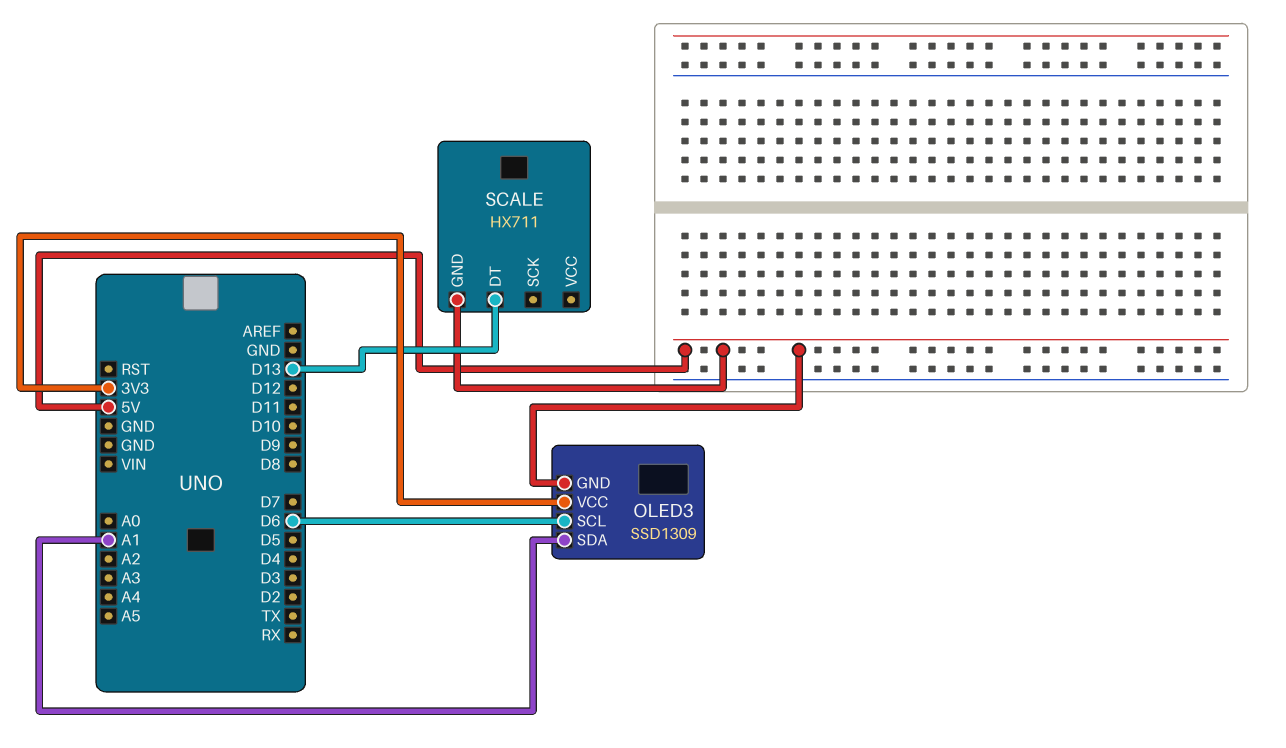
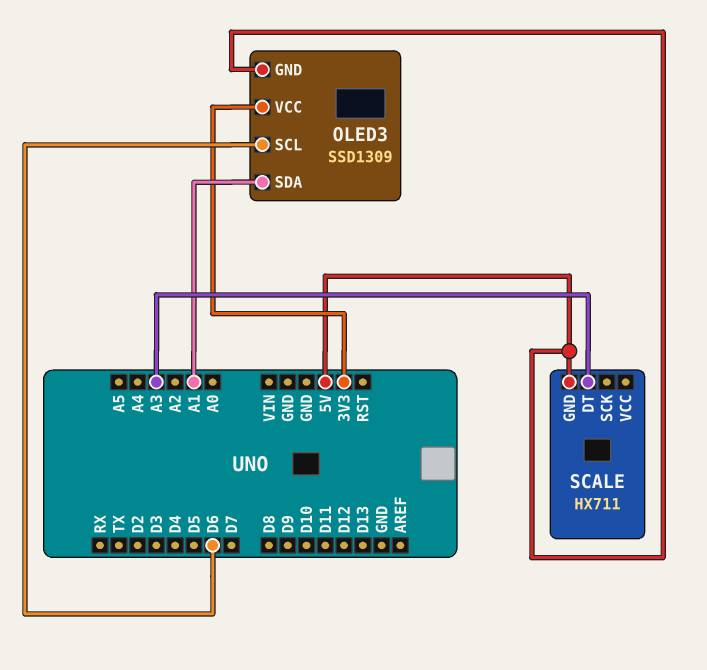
SCALE pin DT: D13 -> A3

